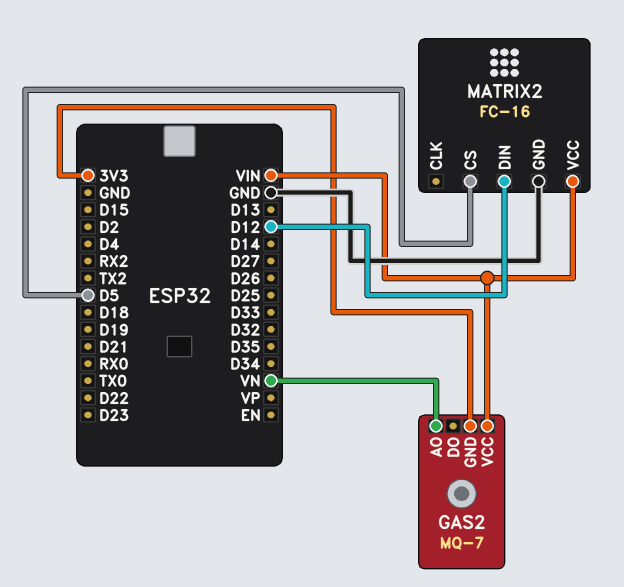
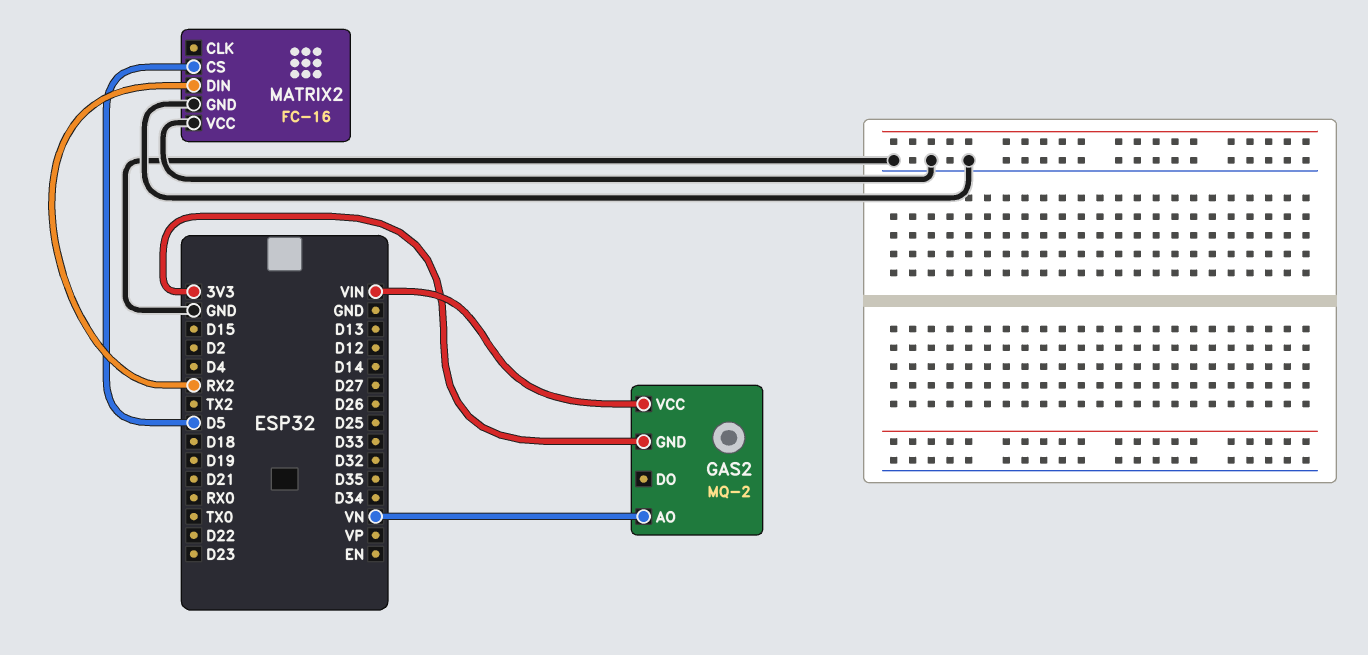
GAS2: MQ-7 -> MQ-2
MATRIX2 pin DIN: D12 -> RX2
MATRIX2 pin VCC: VIN -> GND

